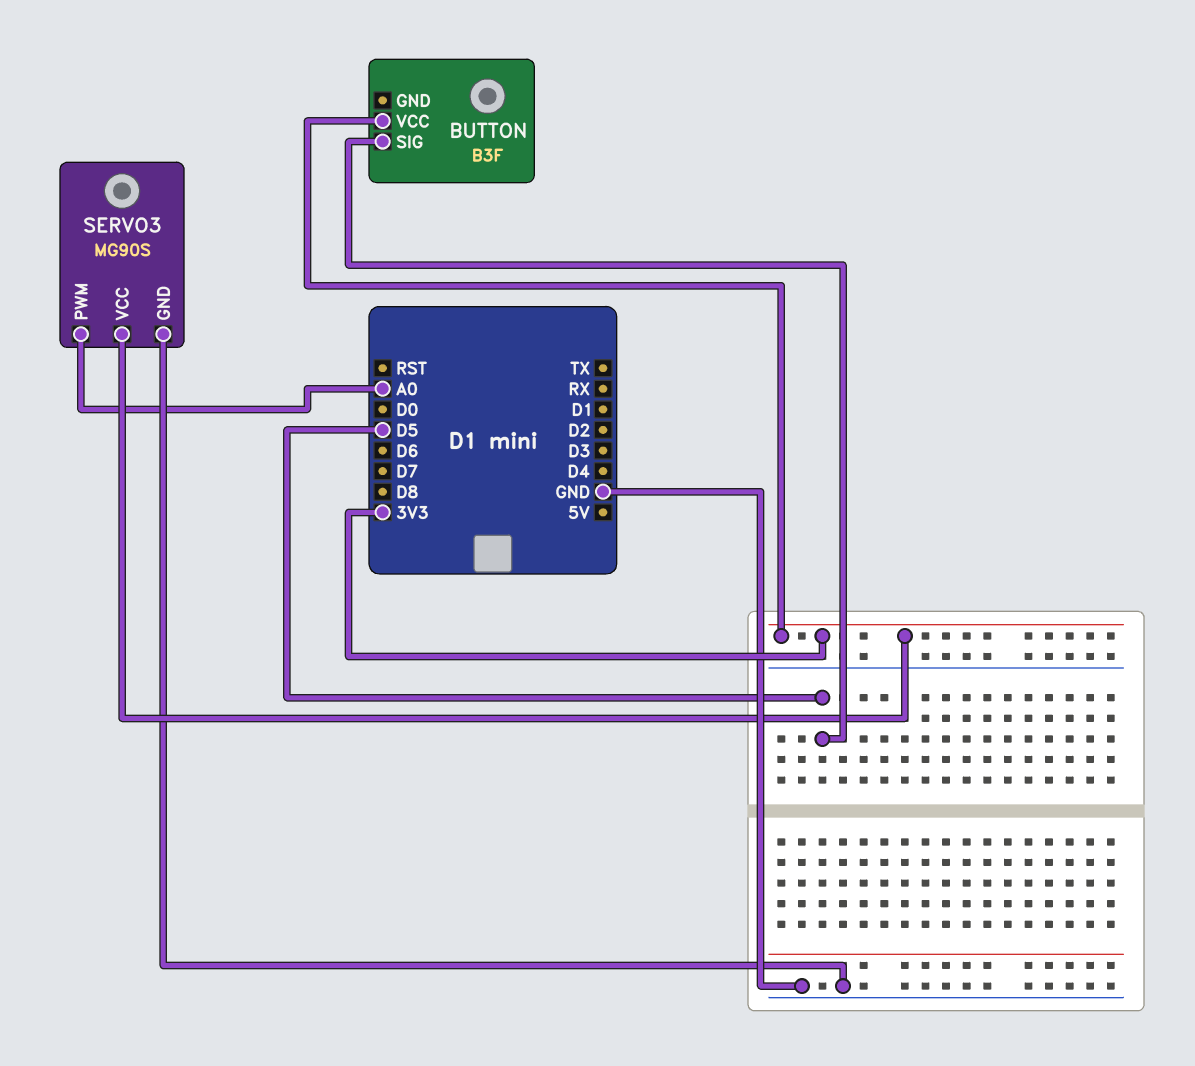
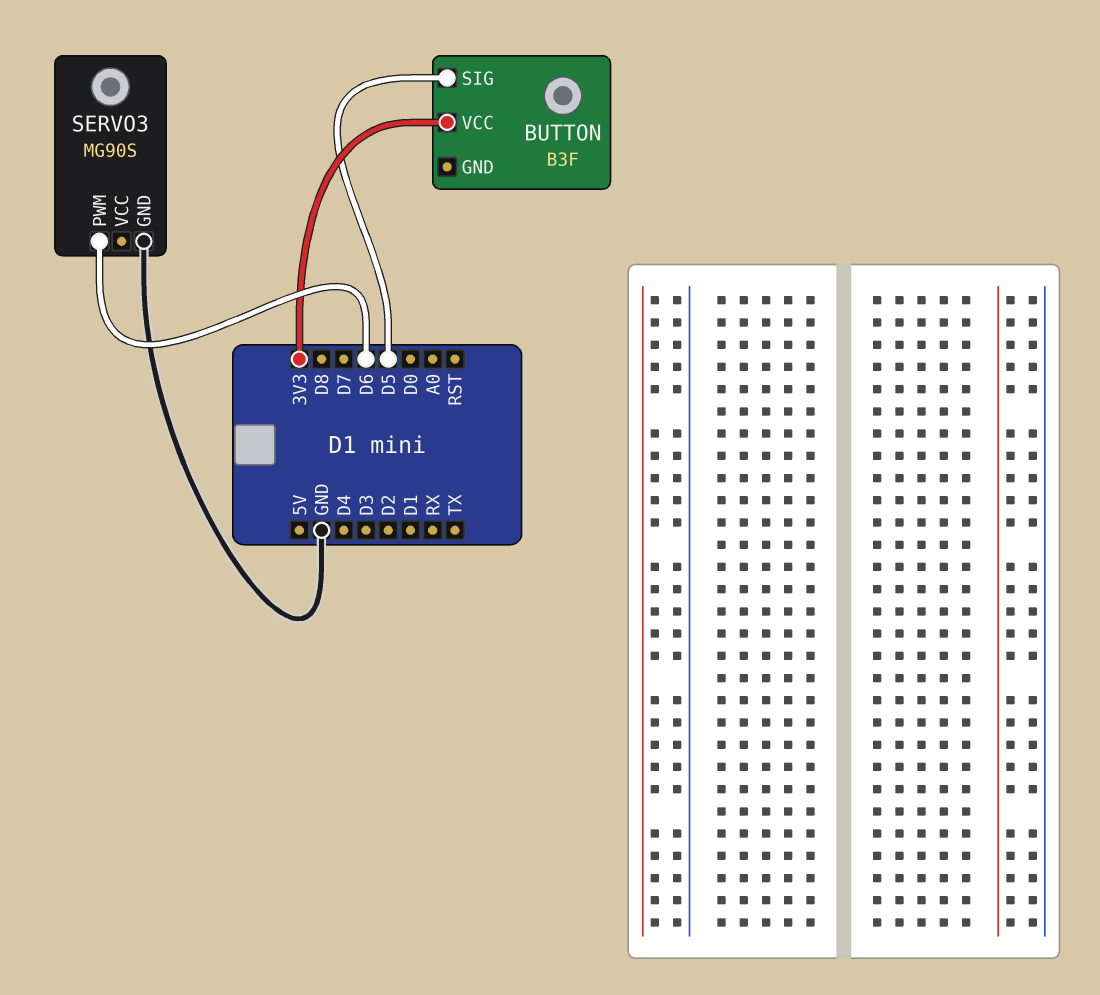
SERVO3 pin PWM: A0 -> D6
SERVO3 pin VCC: 3V3 -> none

